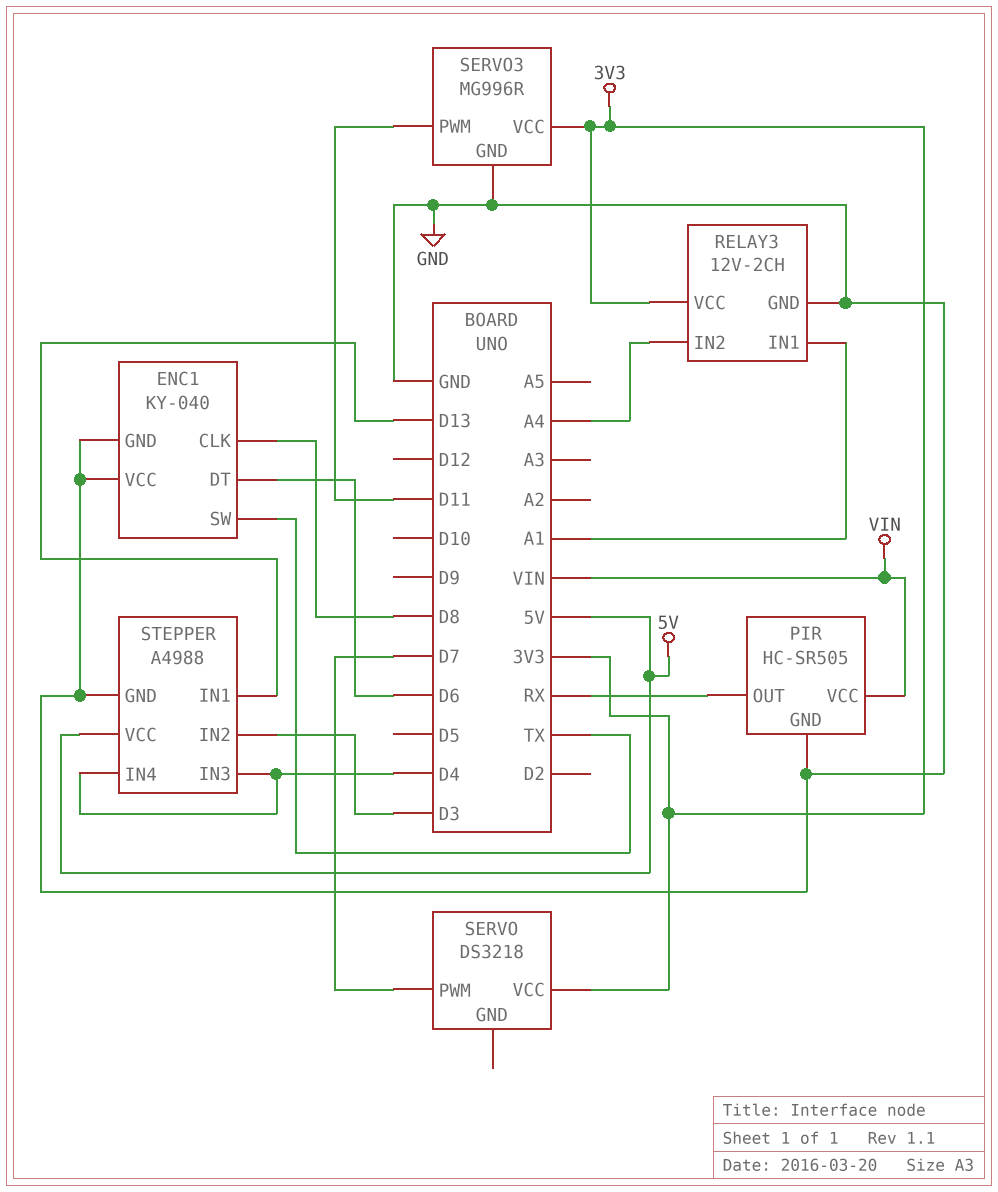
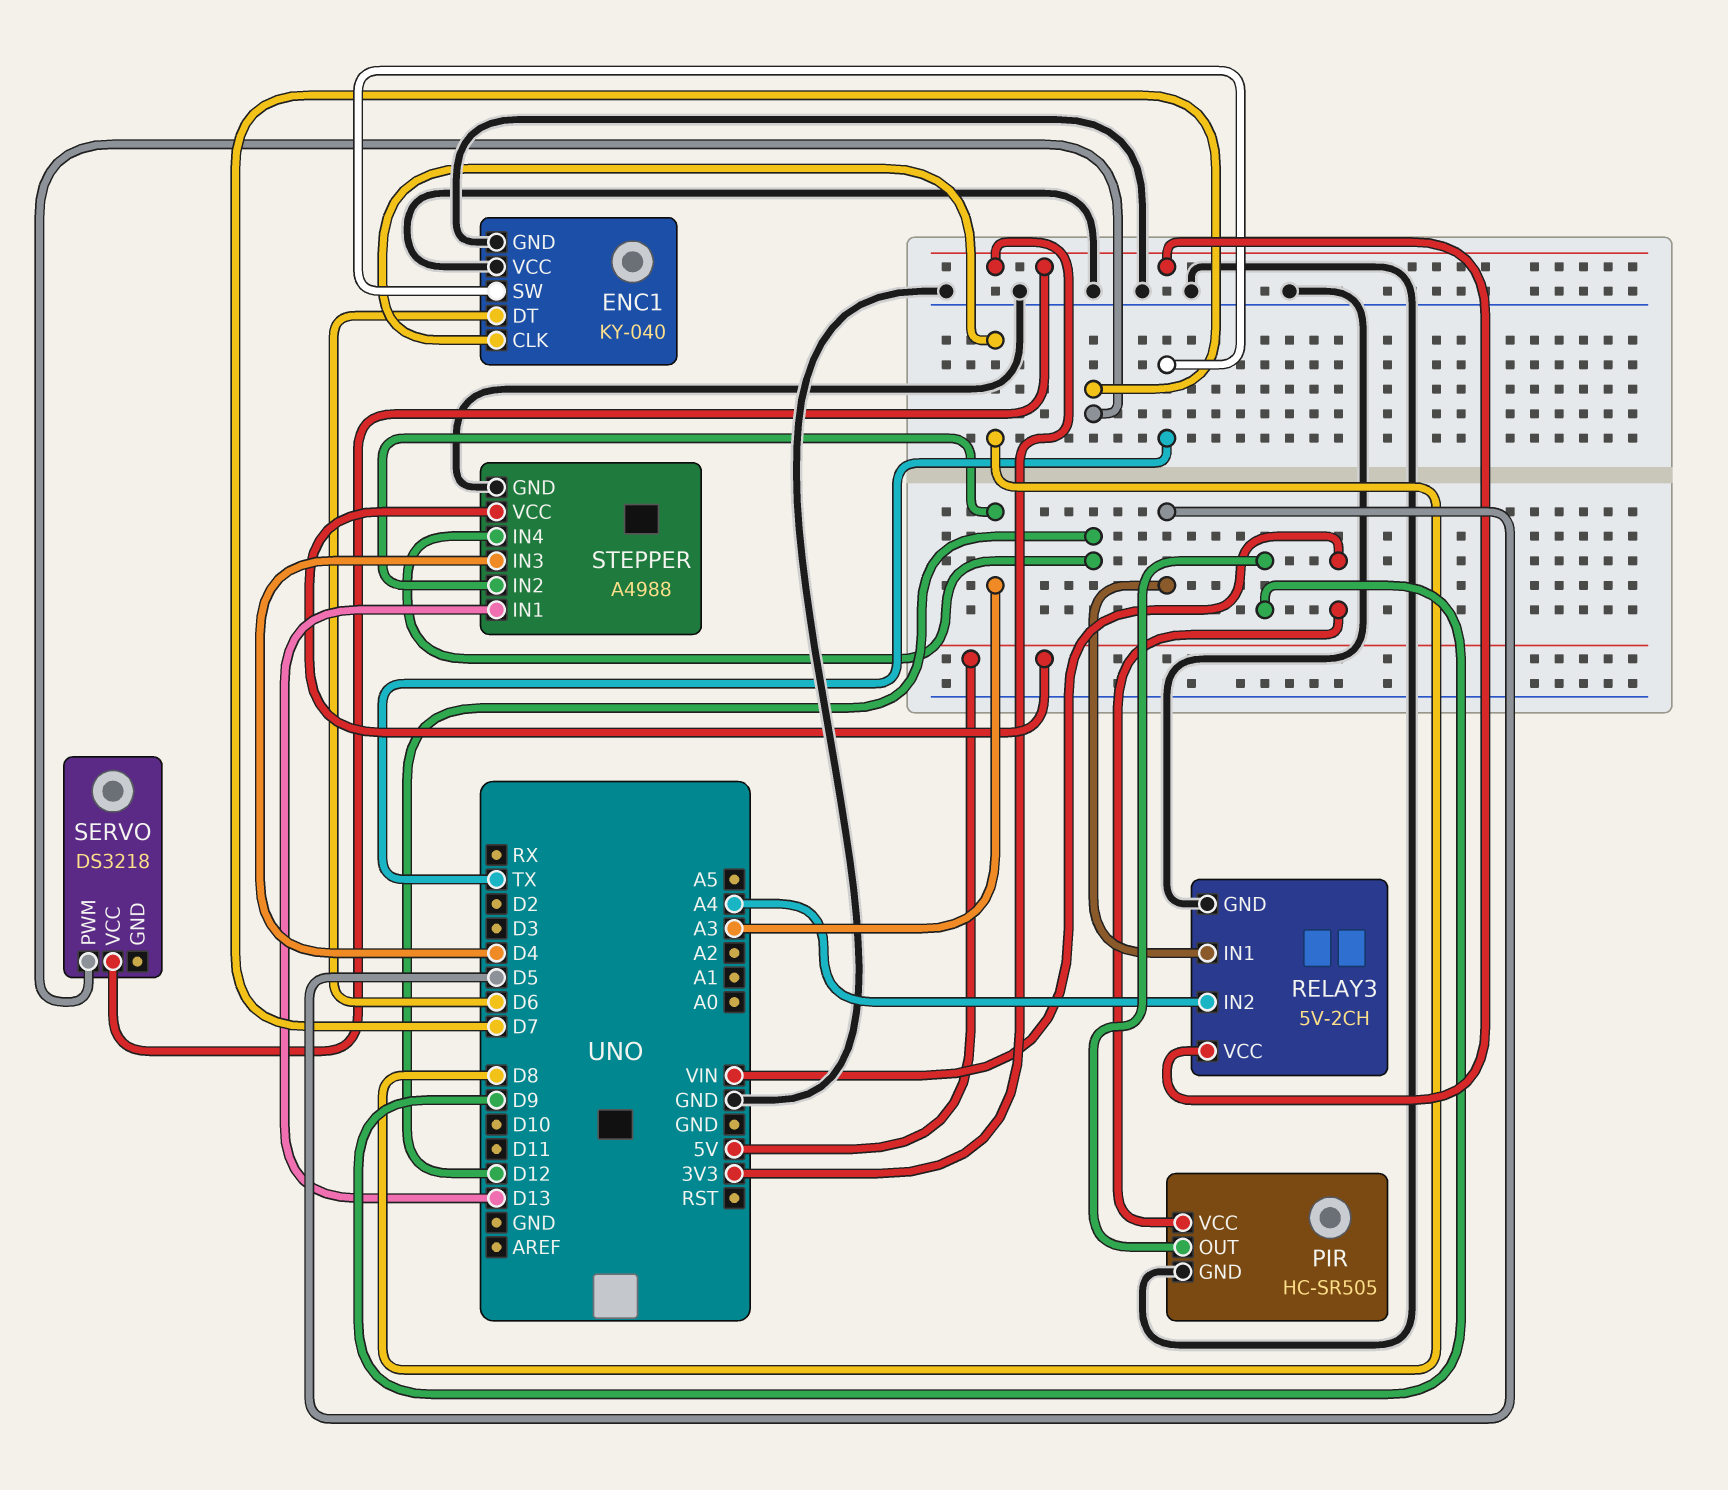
PIR pin OUT: RX -> D9
RELAY3: 12V-2CH -> 5V-2CH
RELAY3 pin IN1: A1 -> D5
SERVO3: MG996R -> none
SERVO3 pin GND: GND -> none
SERVO3 pin PWM: D11 -> none
SERVO3 pin VCC: 3V3 -> none
STEPPER pin IN2: D3 -> A3
STEPPER pin IN4: D4 -> D12

